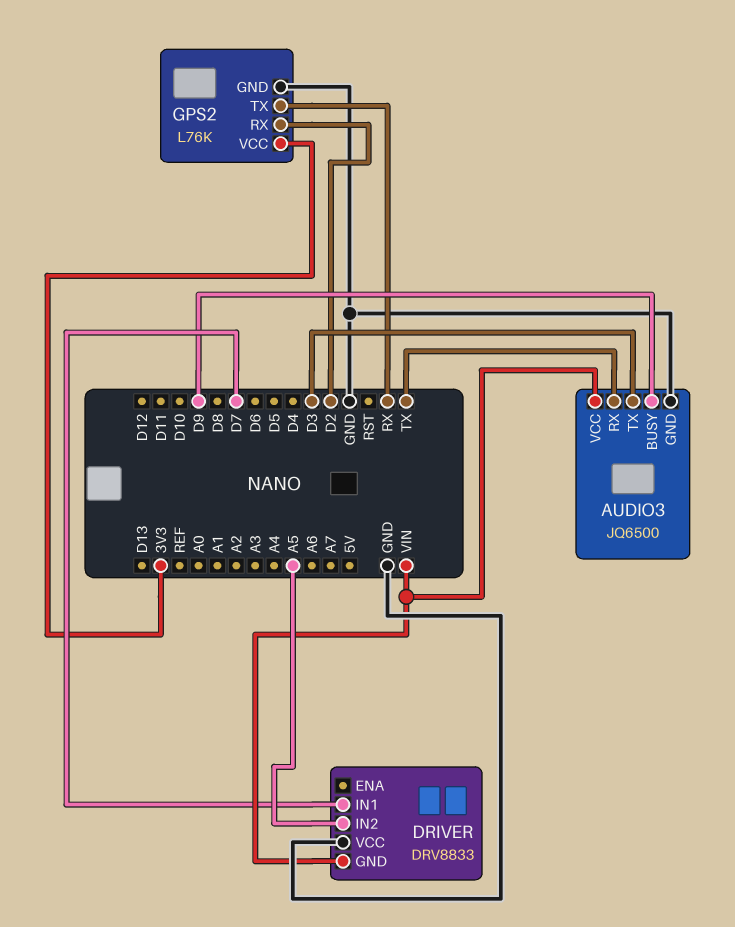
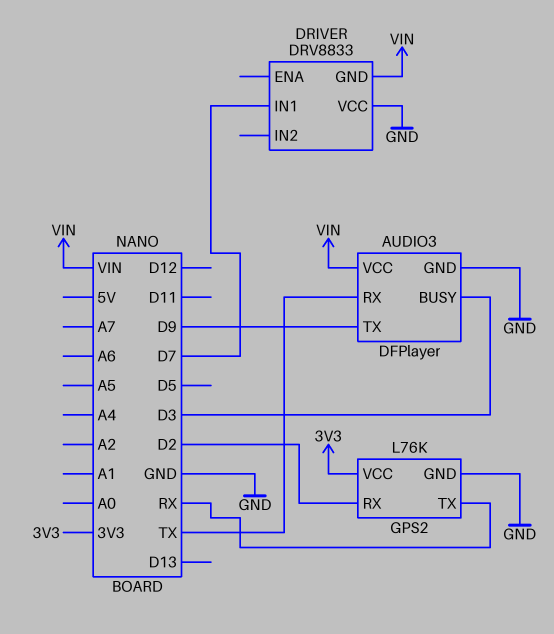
AUDIO3: JQ6500 -> DFPlayer
AUDIO3 pin BUSY: D9 -> D3
AUDIO3 pin TX: D3 -> D9
DRIVER pin IN2: A5 -> none

